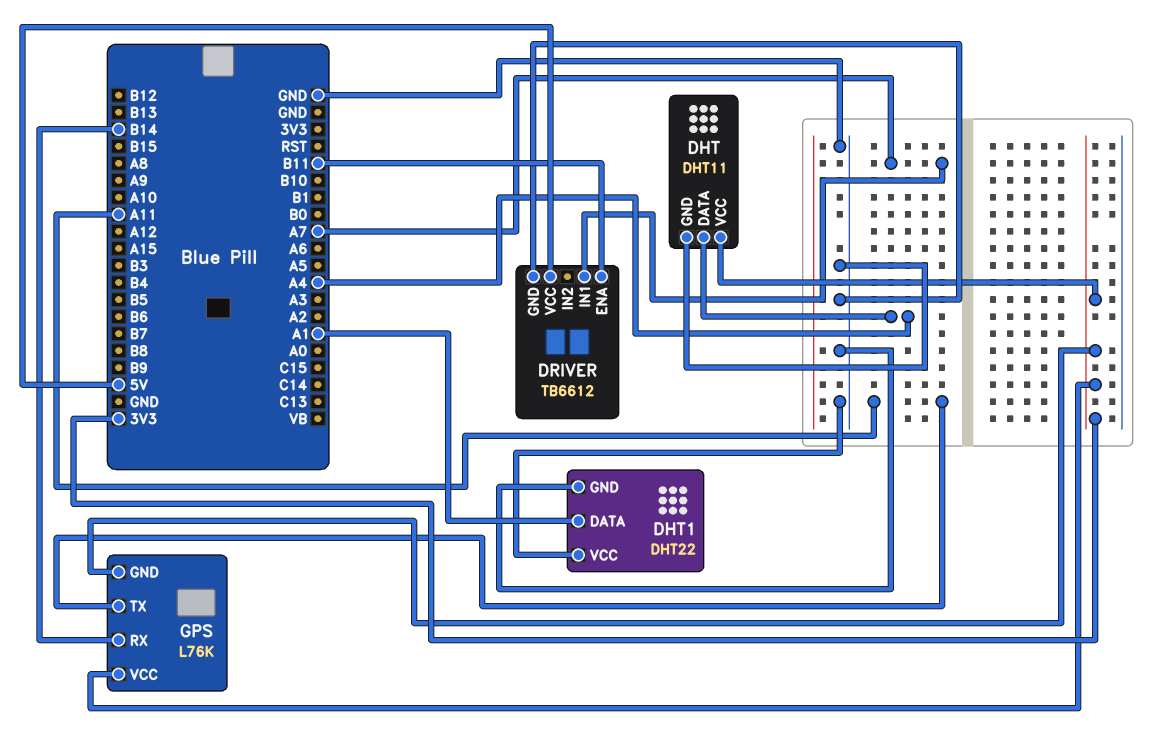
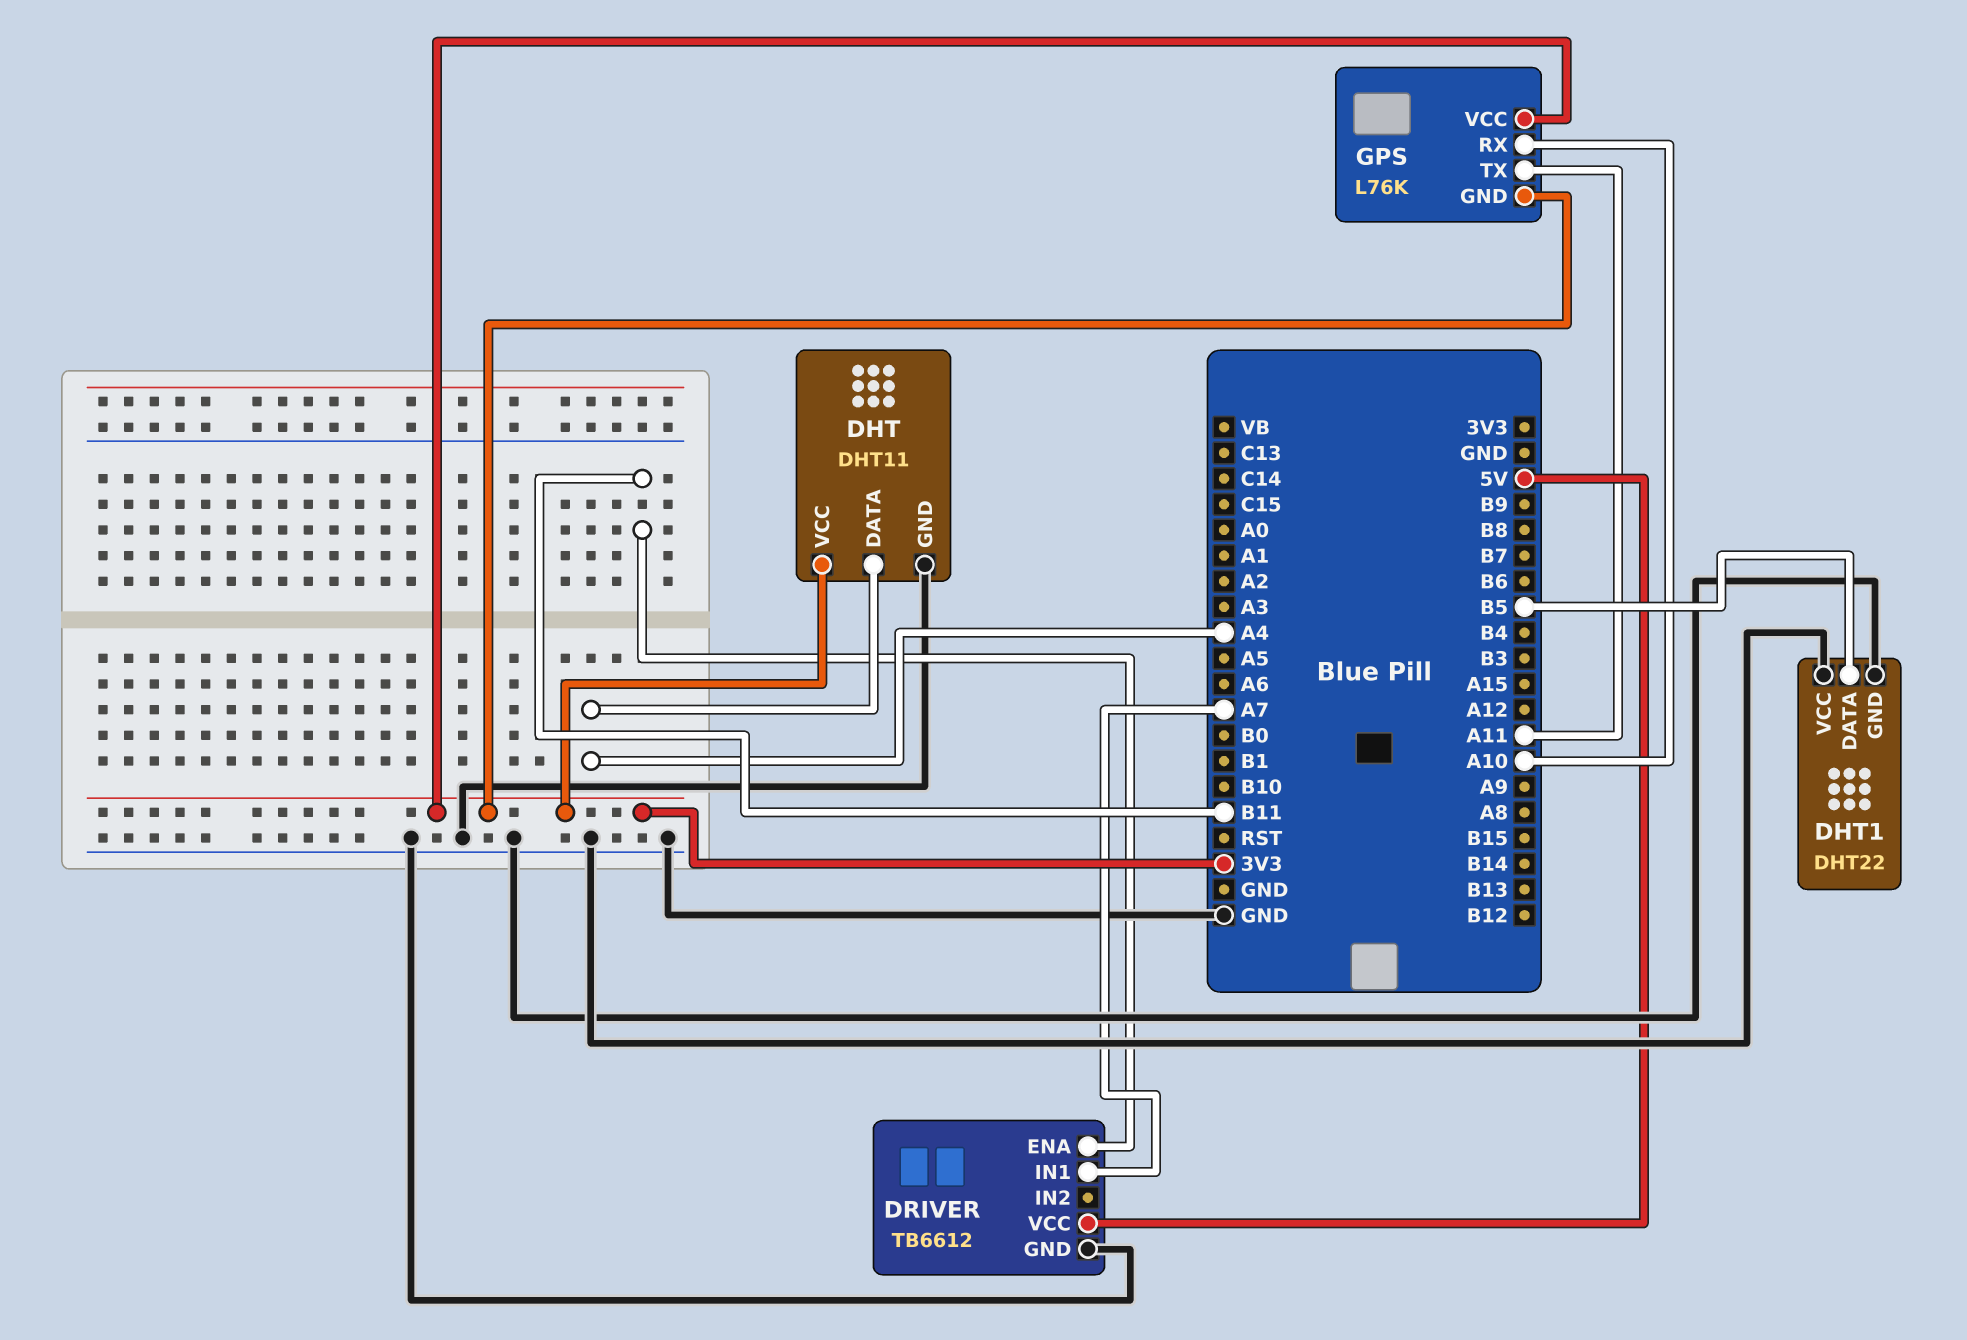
DHT1 pin DATA: A1 -> B5
GPS pin RX: B14 -> A10

